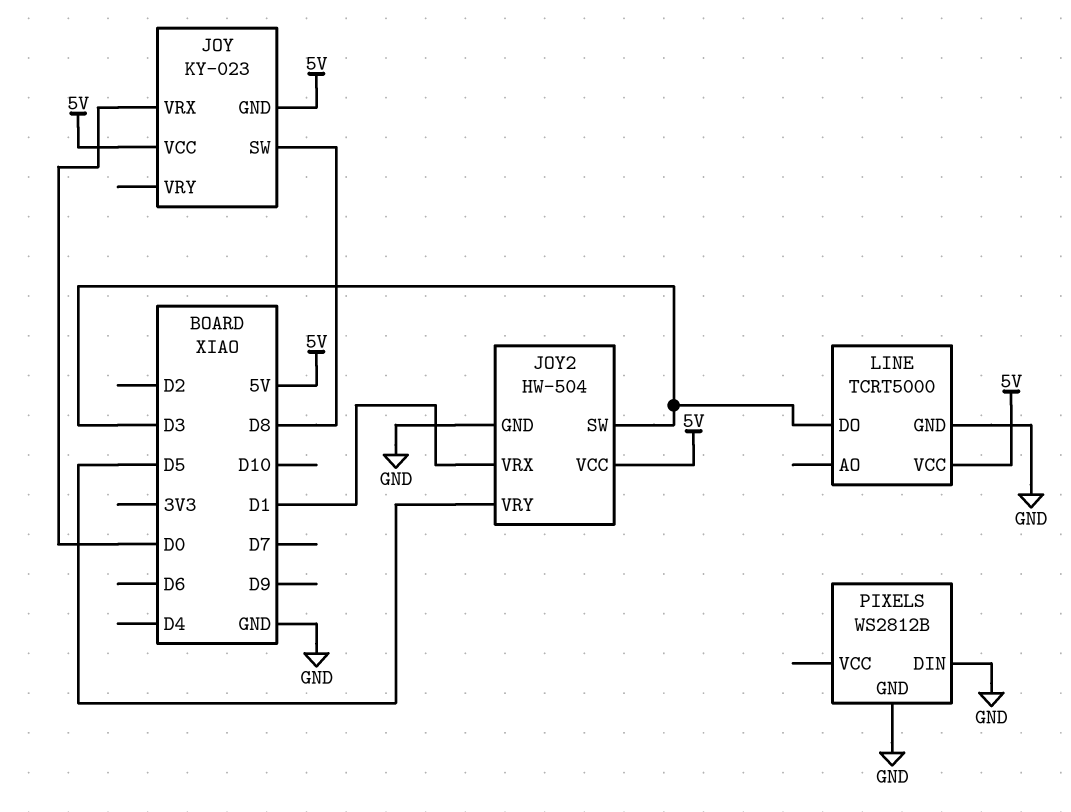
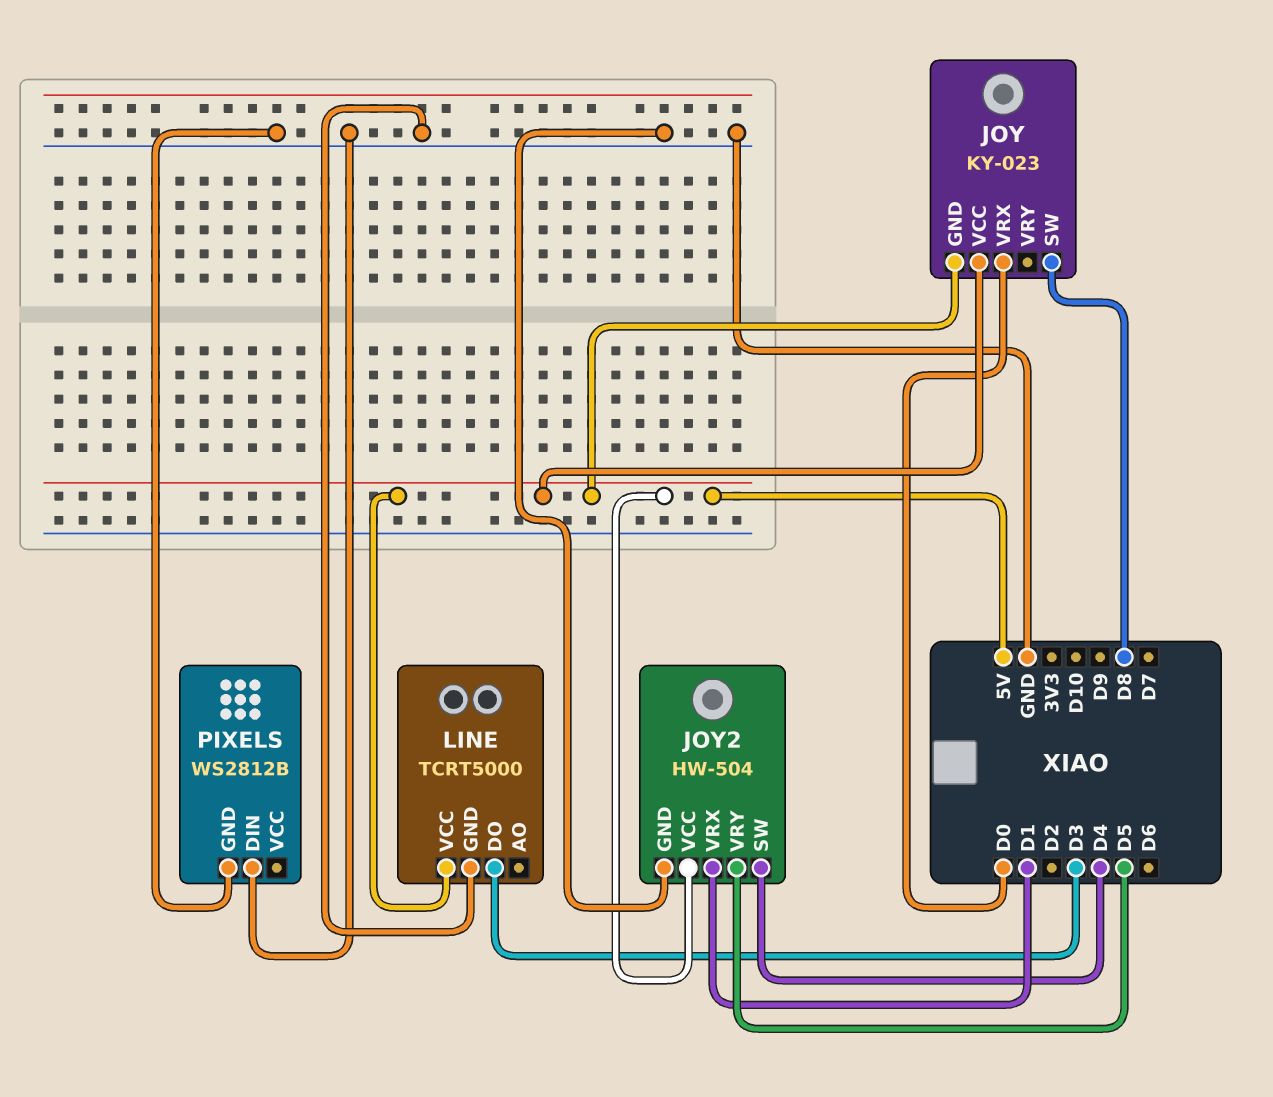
JOY2 pin SW: D3 -> D4

